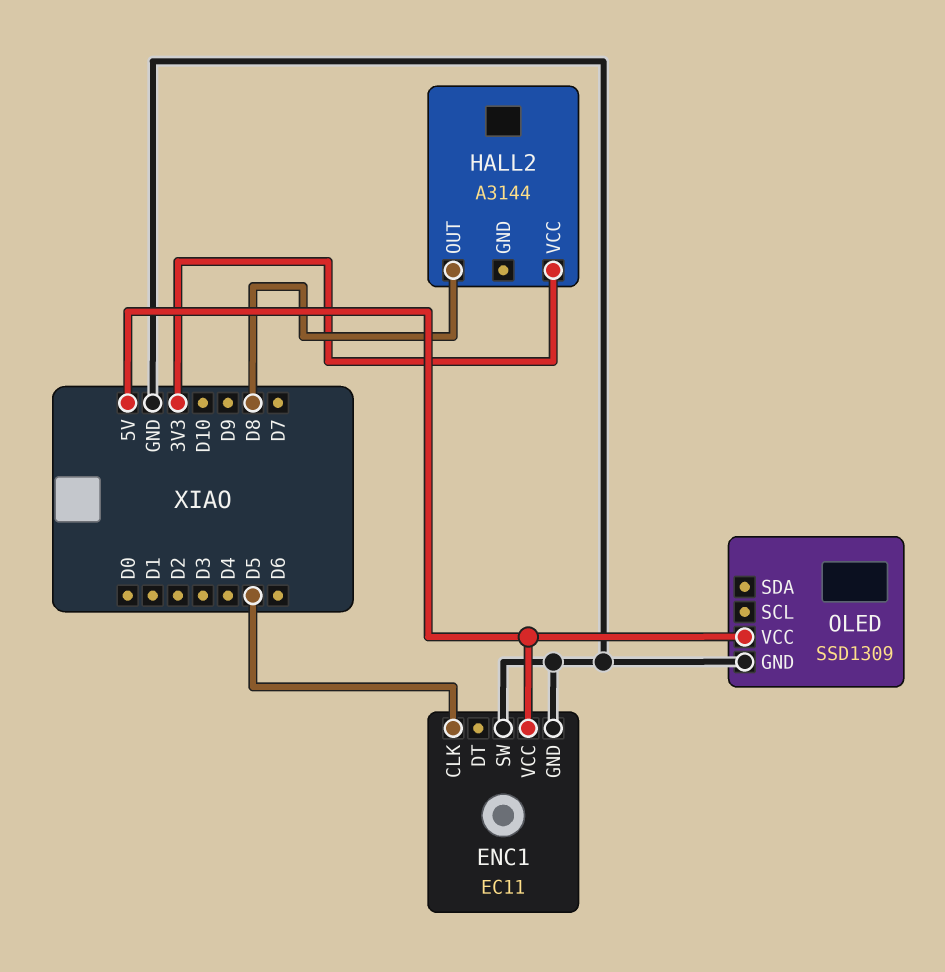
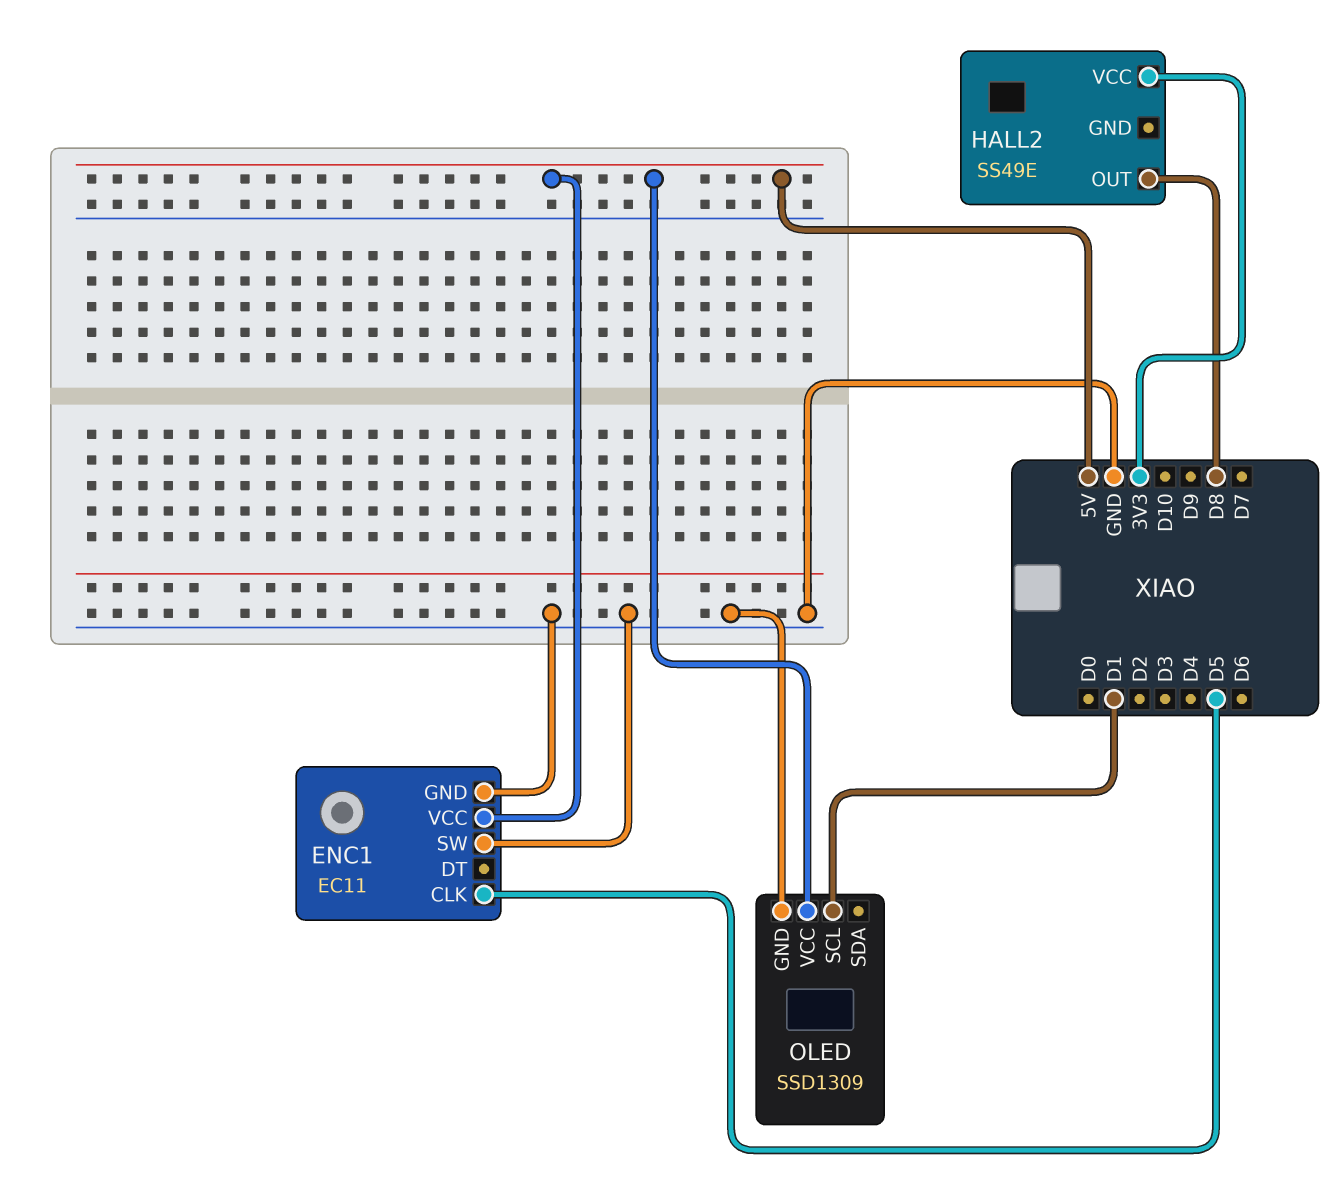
HALL2: A3144 -> SS49E
OLED pin SCL: none -> D1

